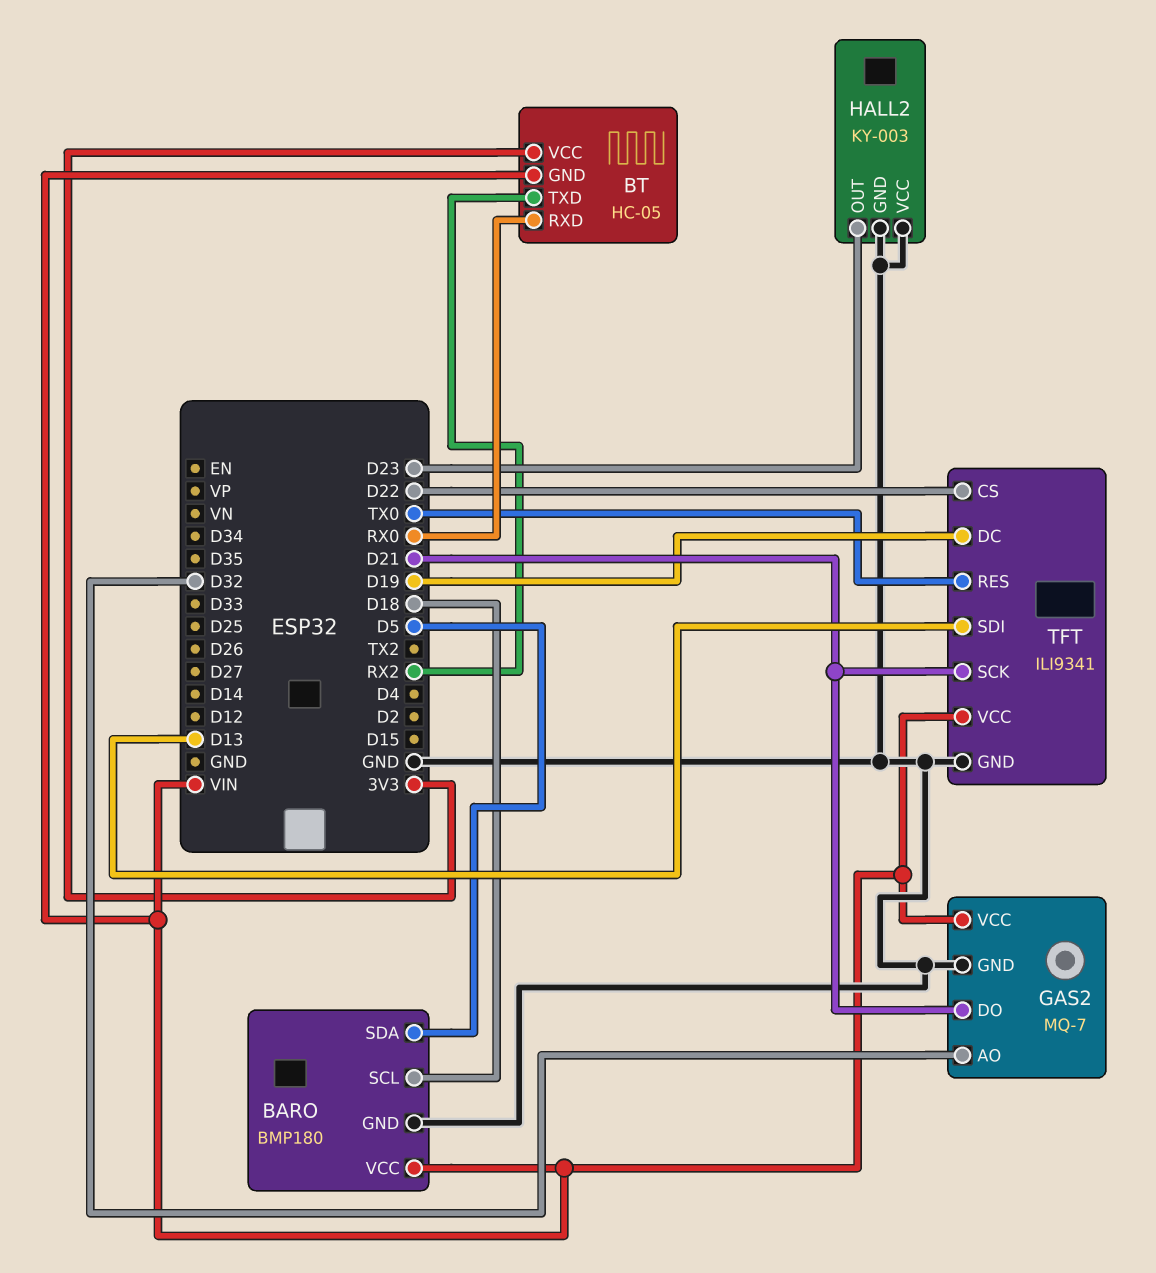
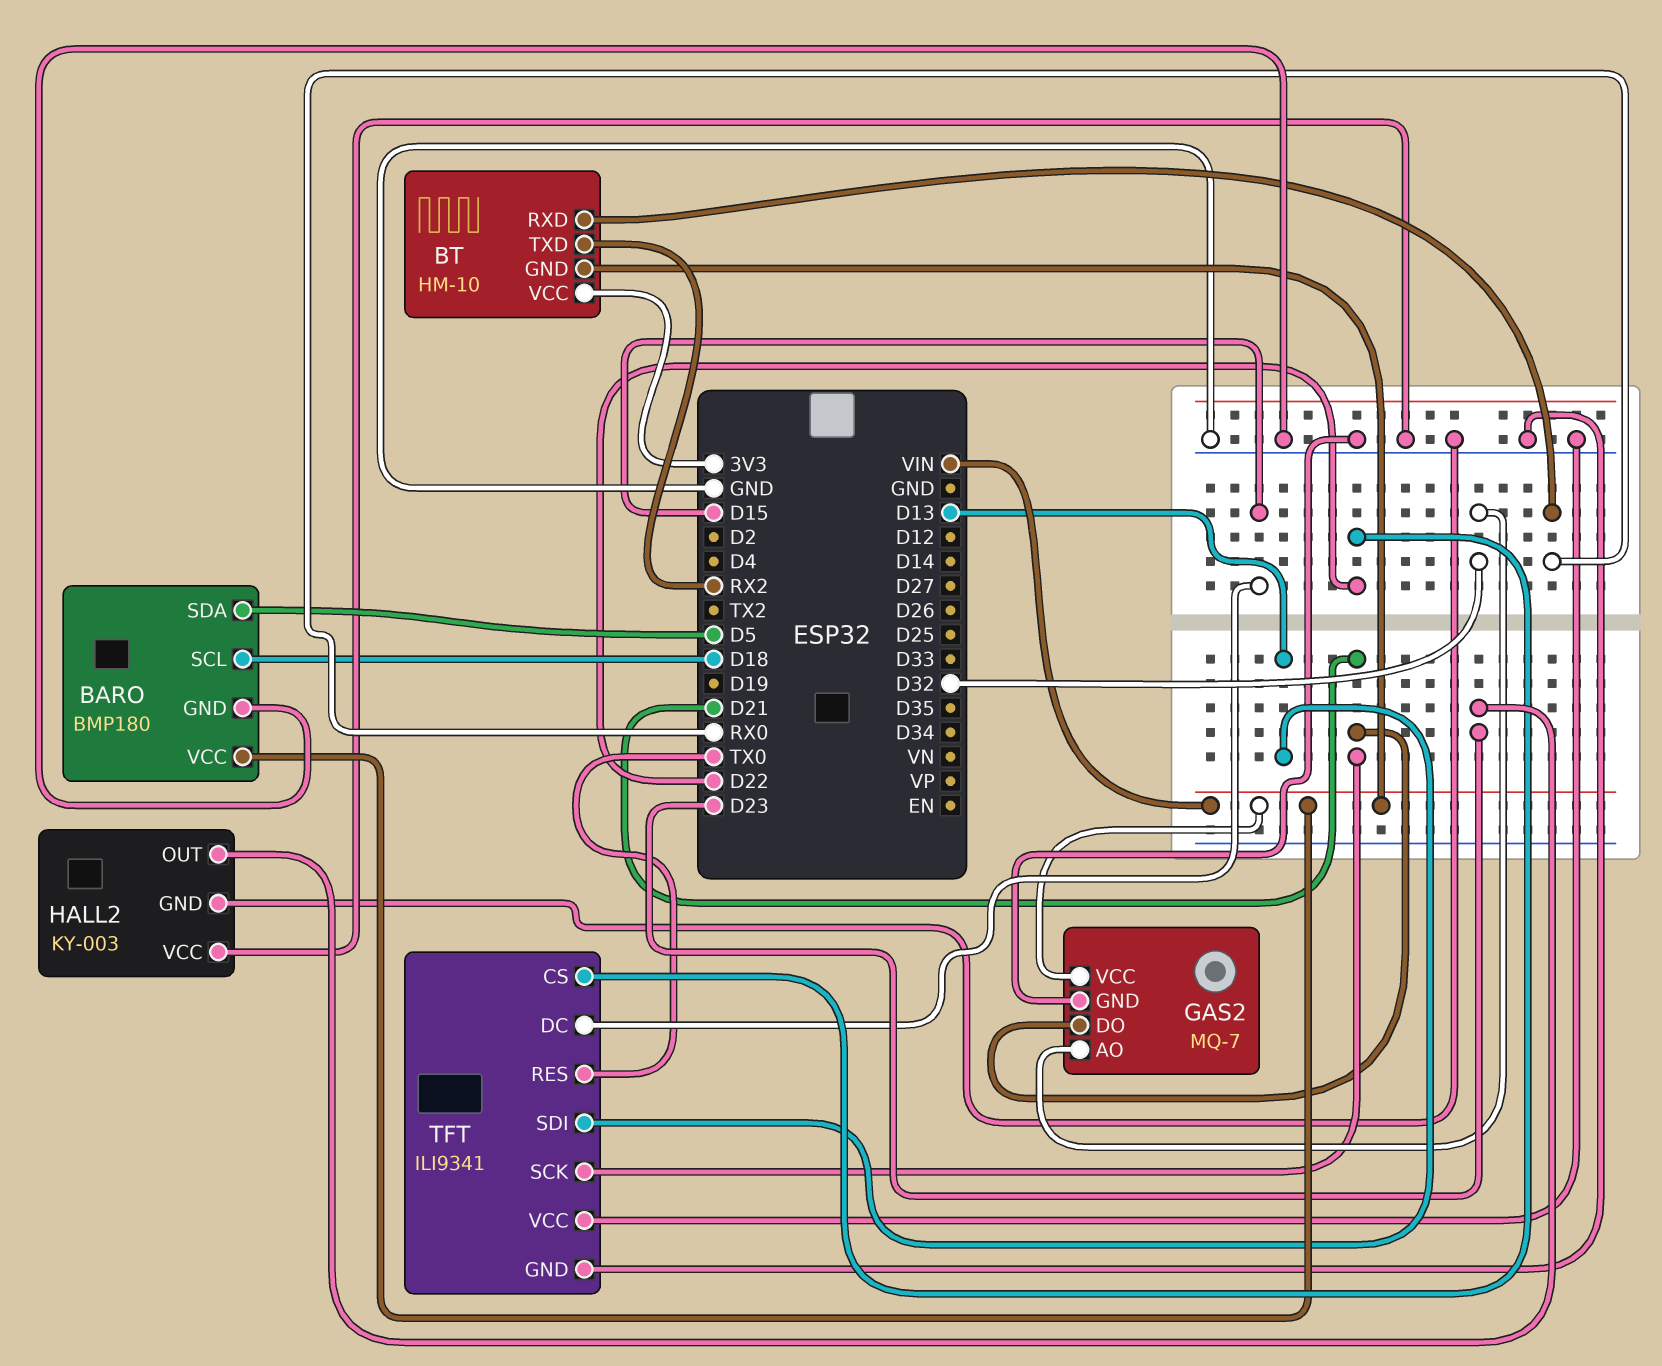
BT: HC-05 -> HM-10
TFT pin DC: D19 -> D15
TFT pin VCC: VIN -> GND

